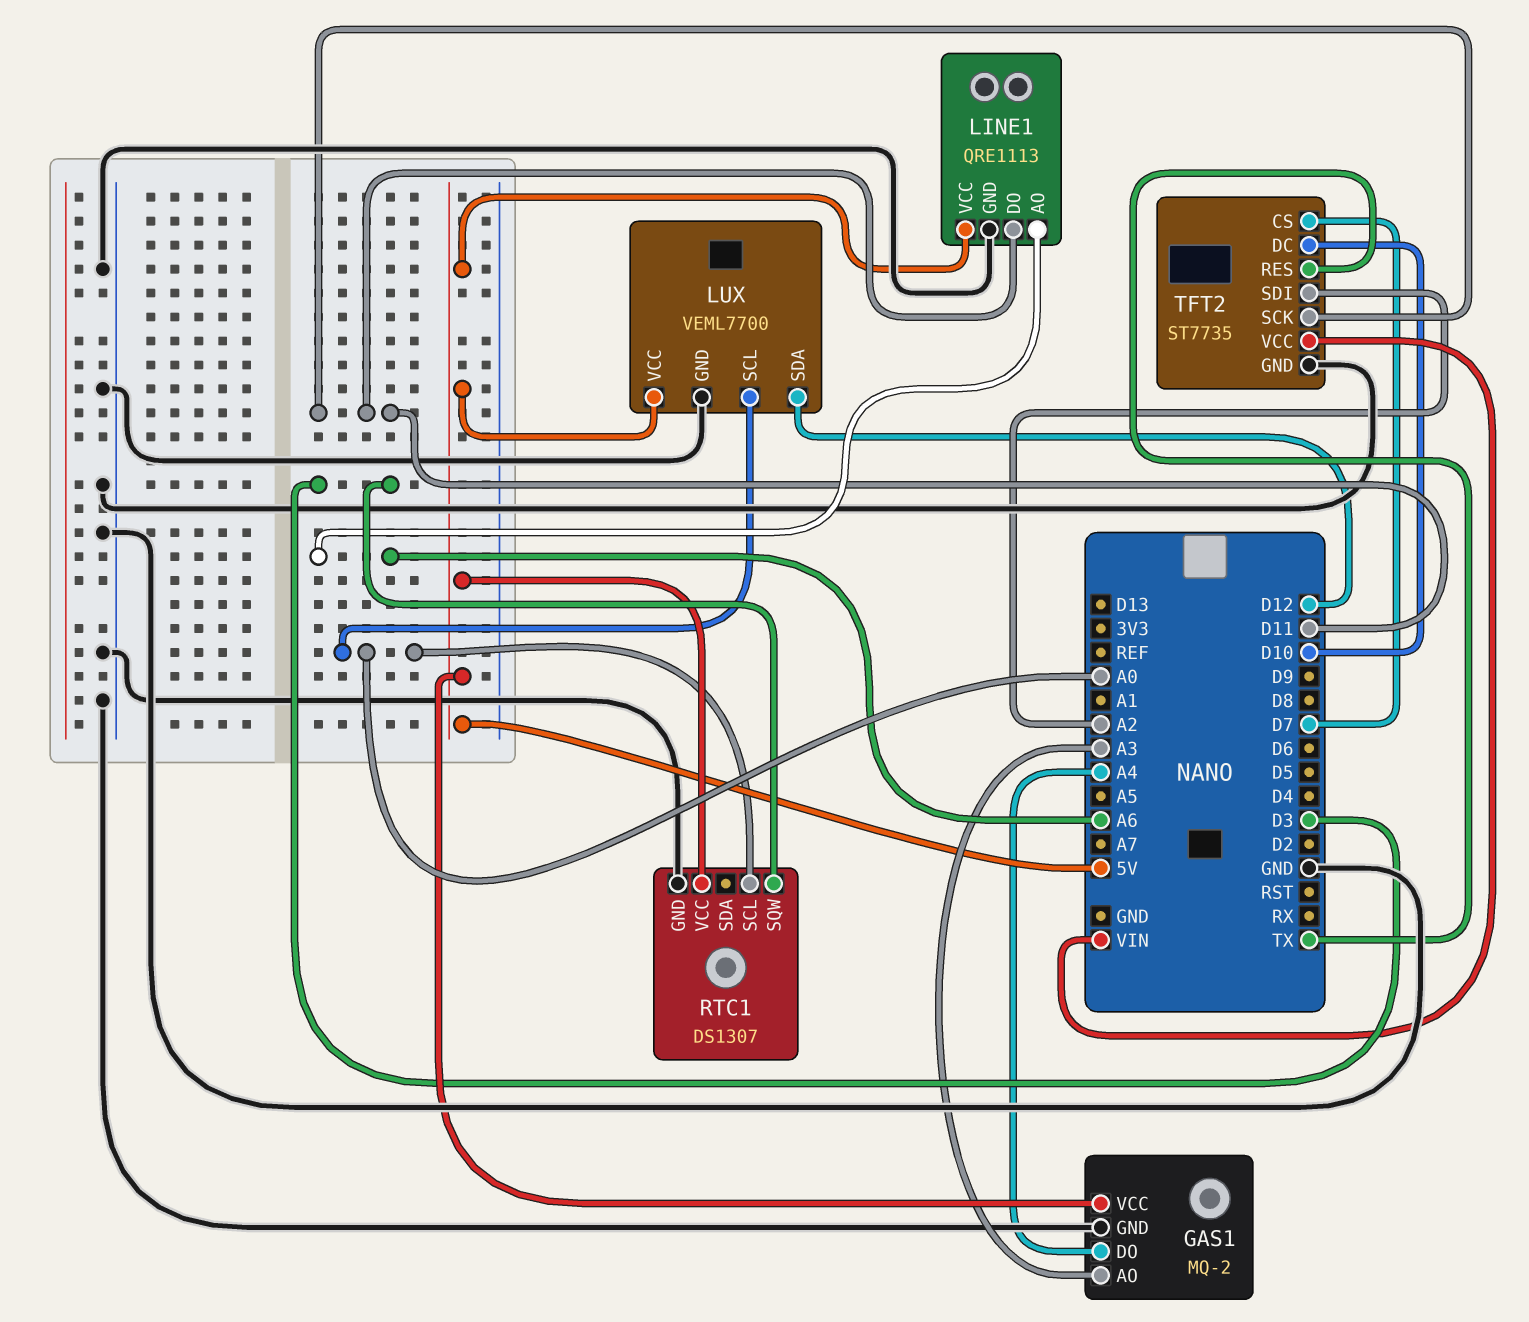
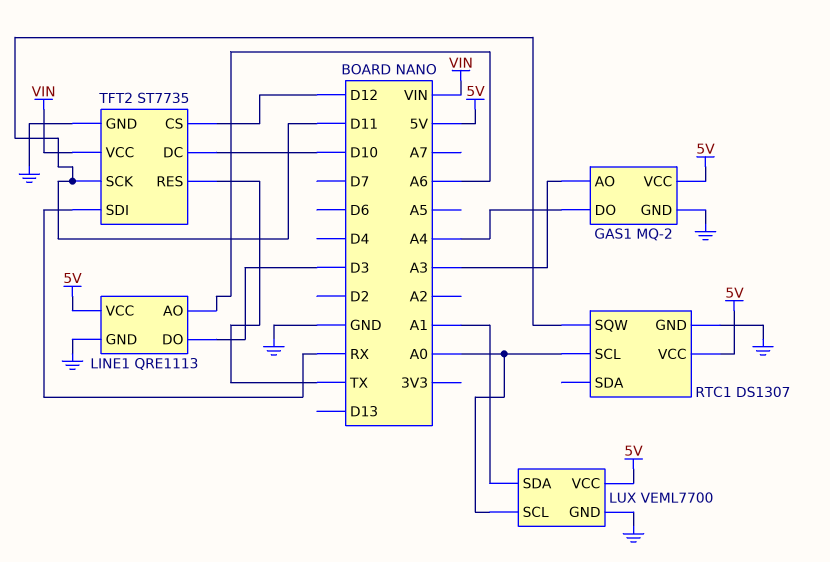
LINE1 pin DO: D11 -> D3
LUX pin SDA: D12 -> A1
RTC1 pin SQW: D3 -> D11
TFT2 pin CS: D7 -> D12
TFT2 pin SDI: A2 -> RX

